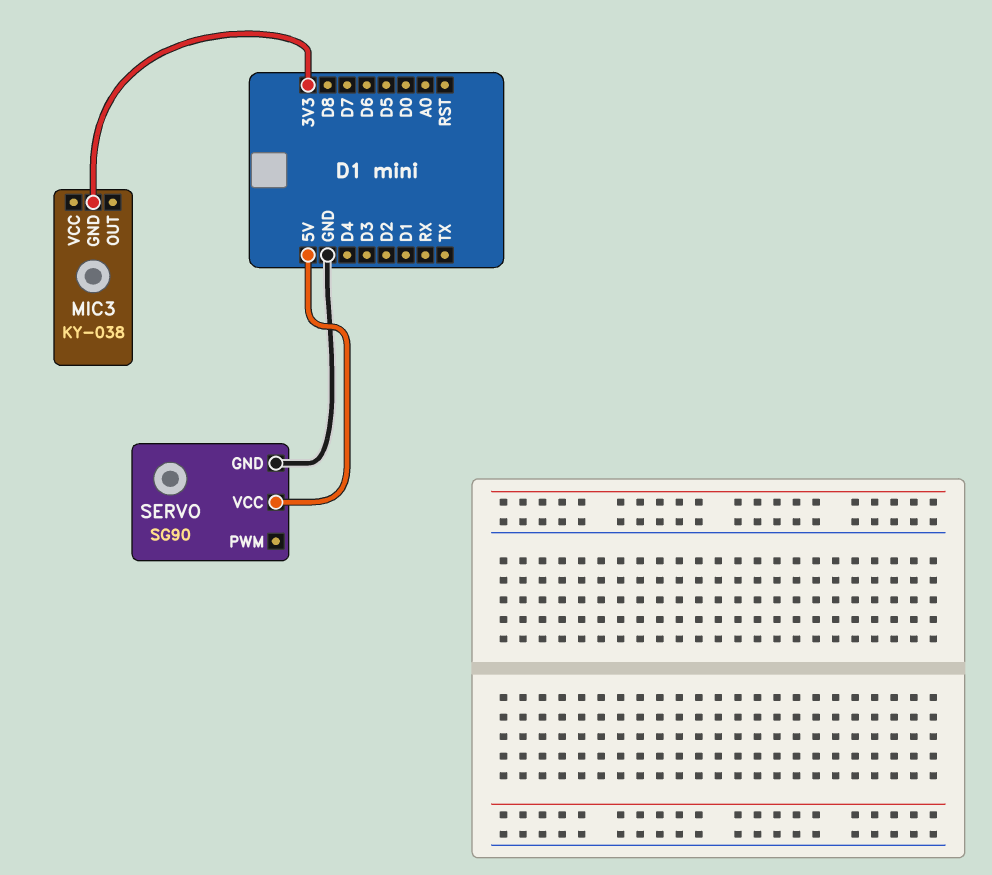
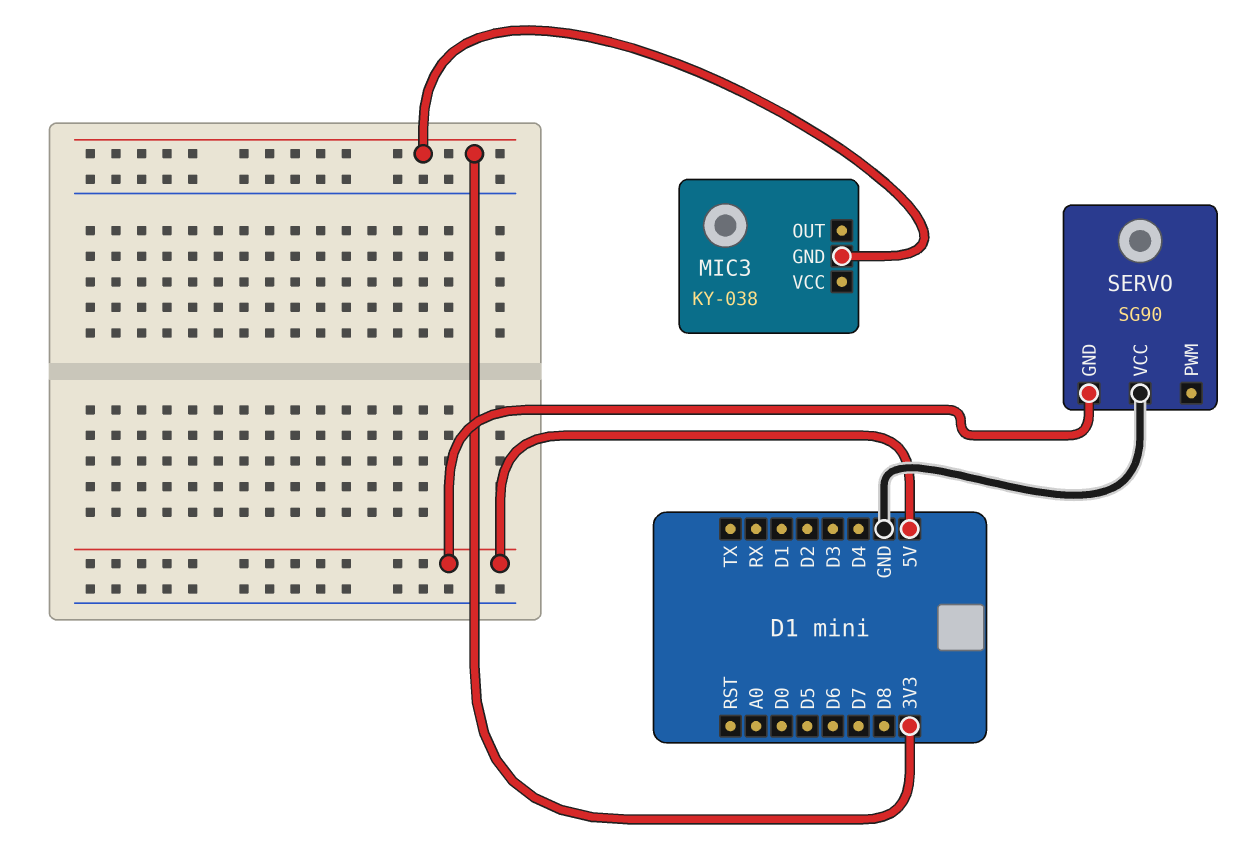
SERVO pin GND: GND -> 5V
SERVO pin VCC: 5V -> GND

